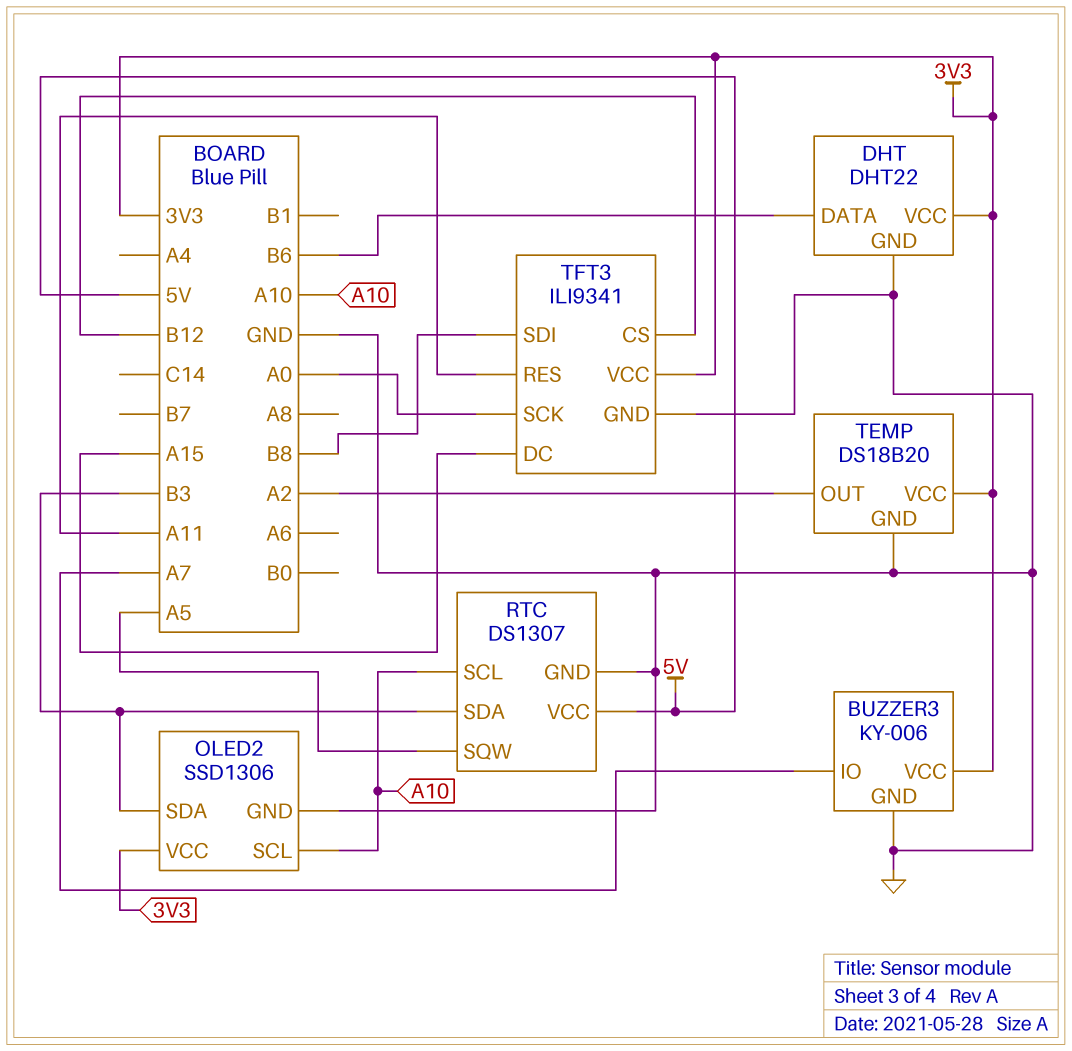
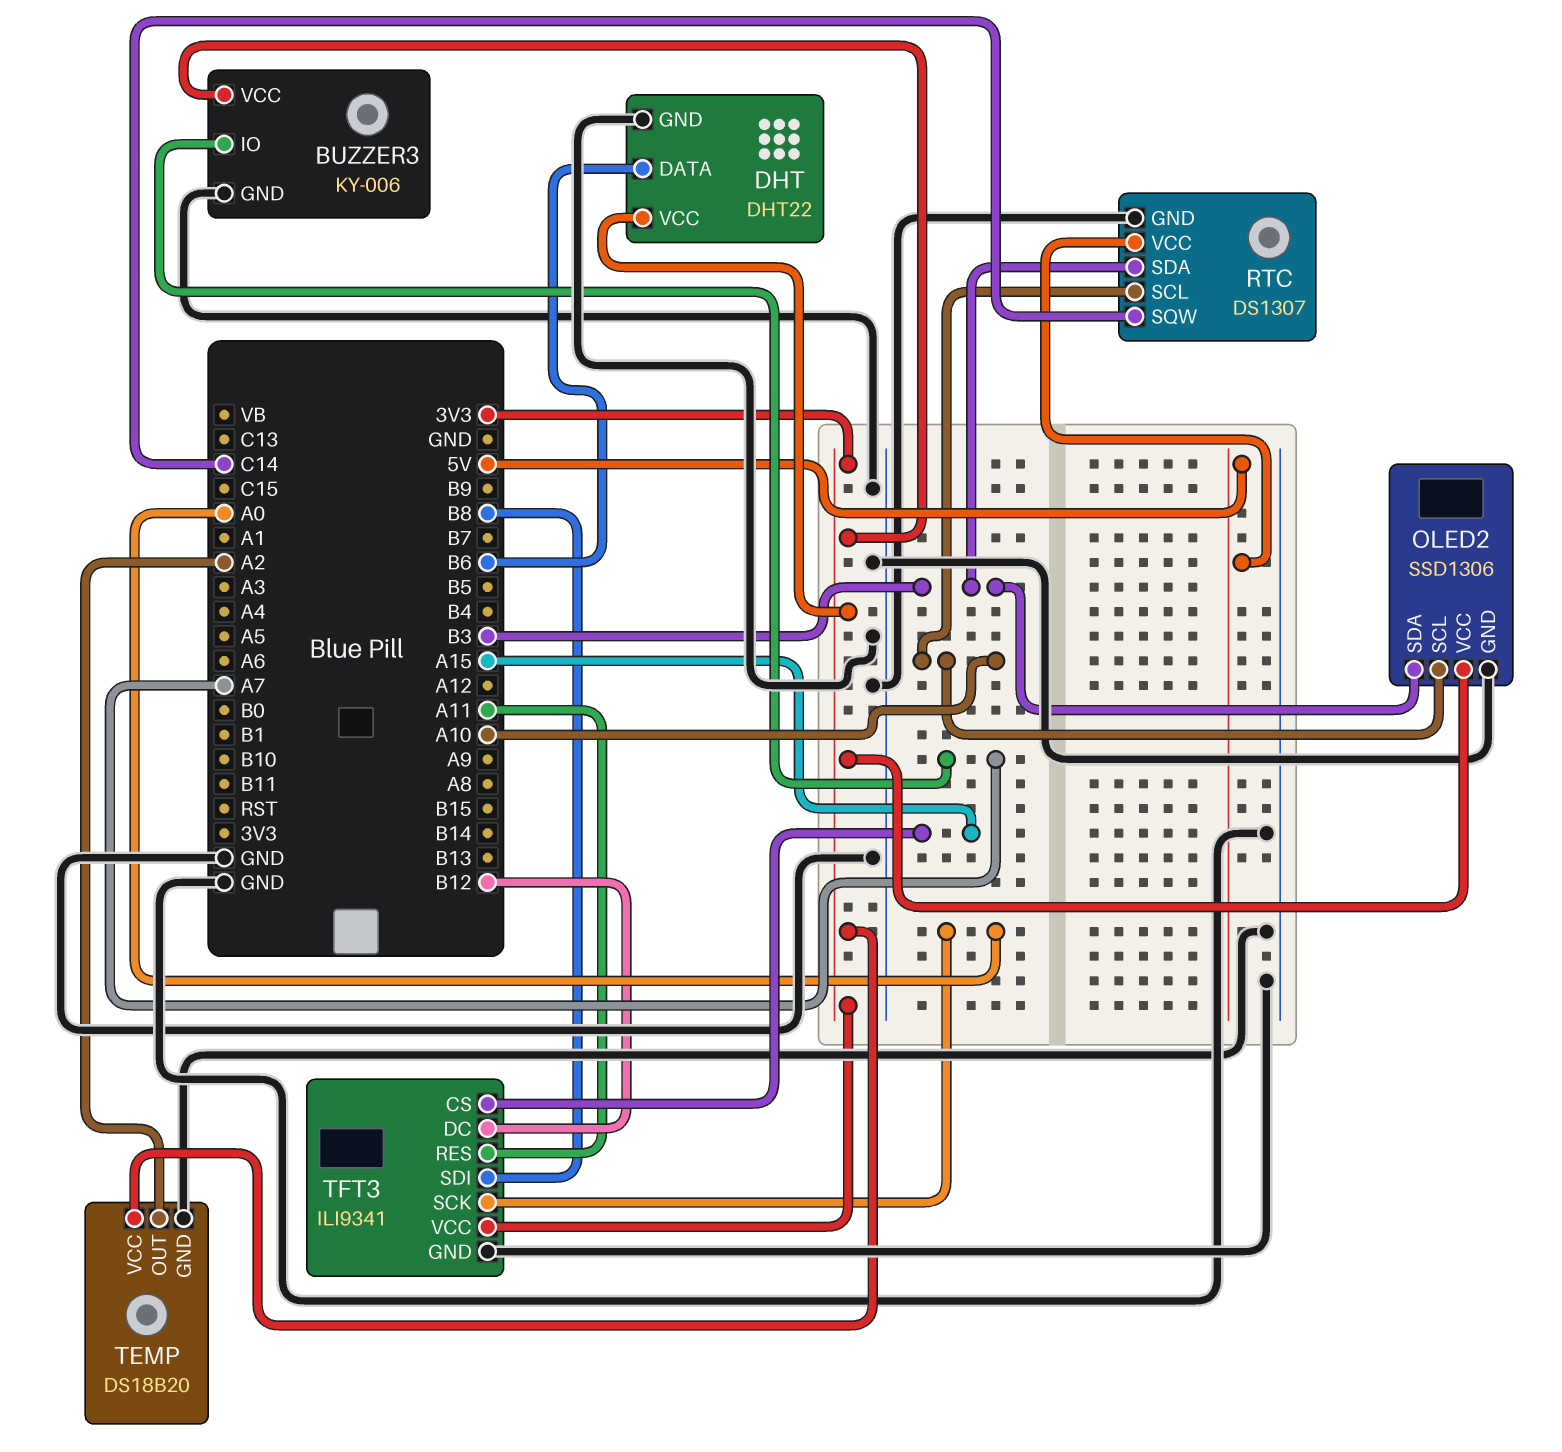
RTC pin SQW: A5 -> C14
TFT3 pin CS: B12 -> A15
TFT3 pin DC: A15 -> B12

